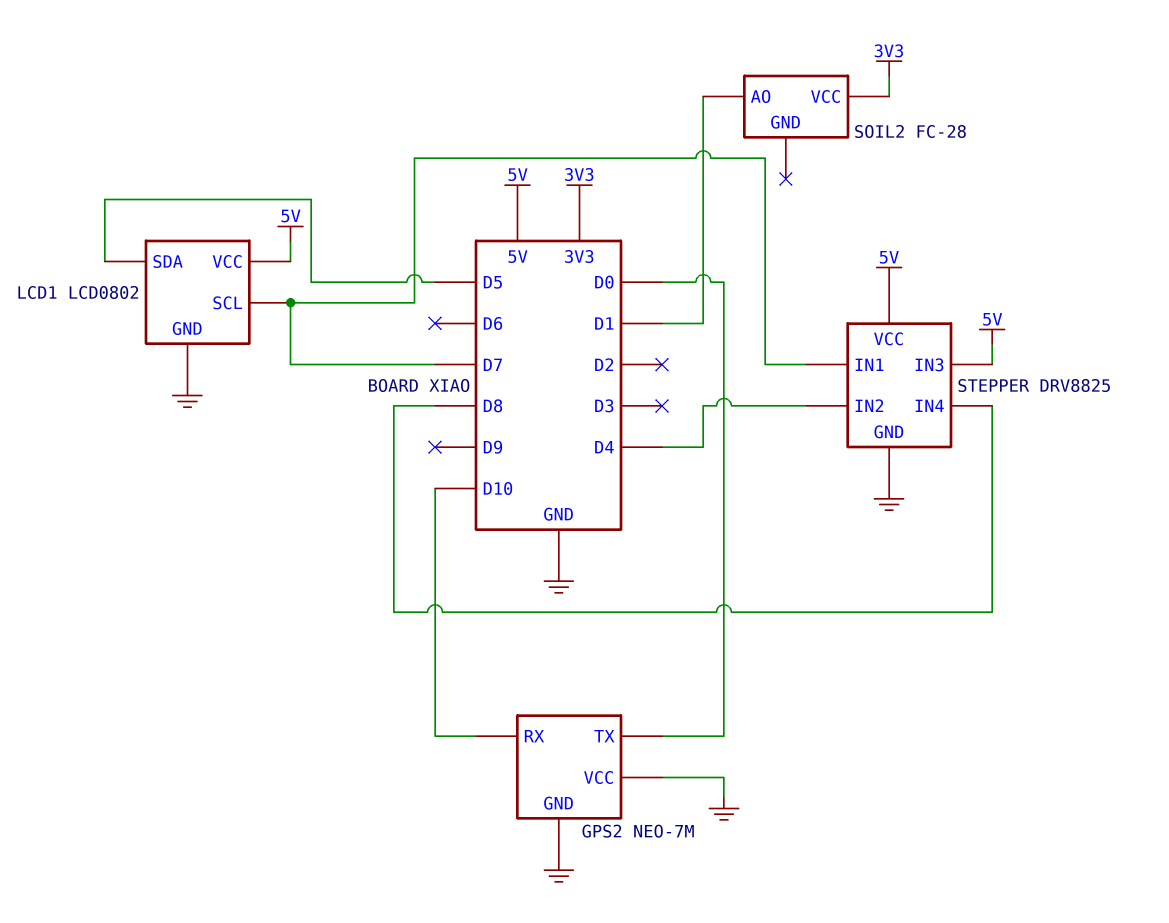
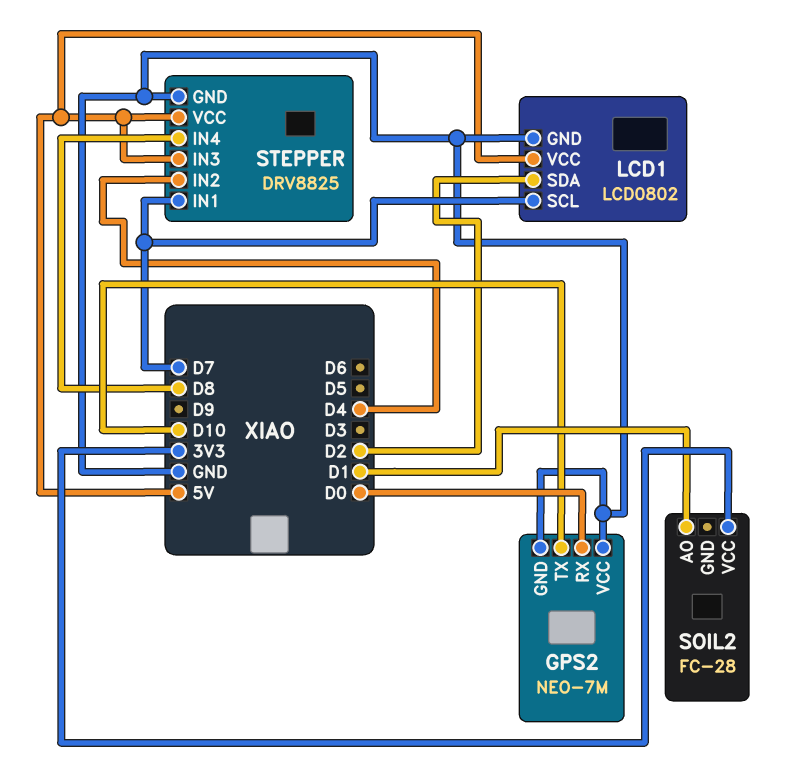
GPS2 pin RX: D10 -> D0
GPS2 pin TX: D0 -> D10
LCD1 pin SDA: D5 -> D2

